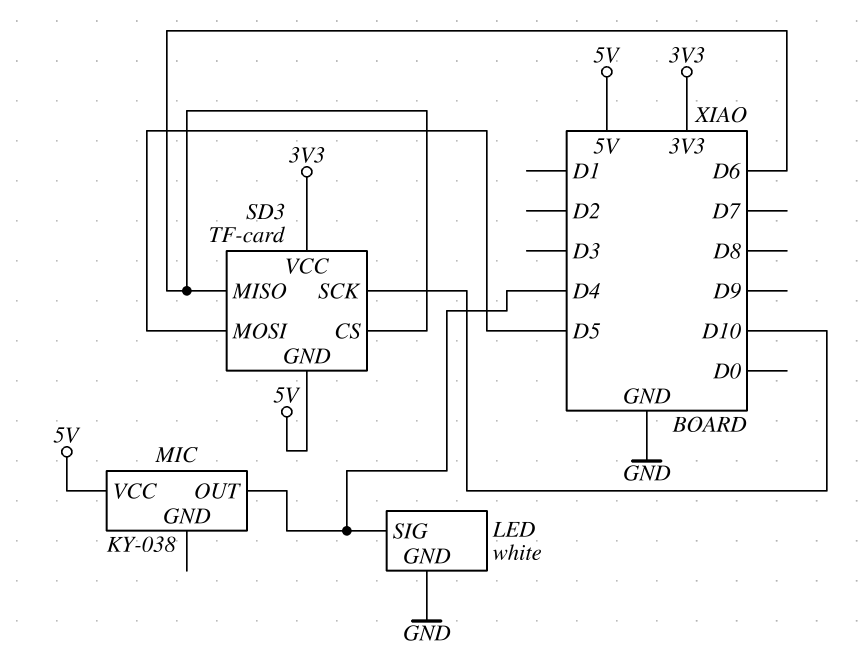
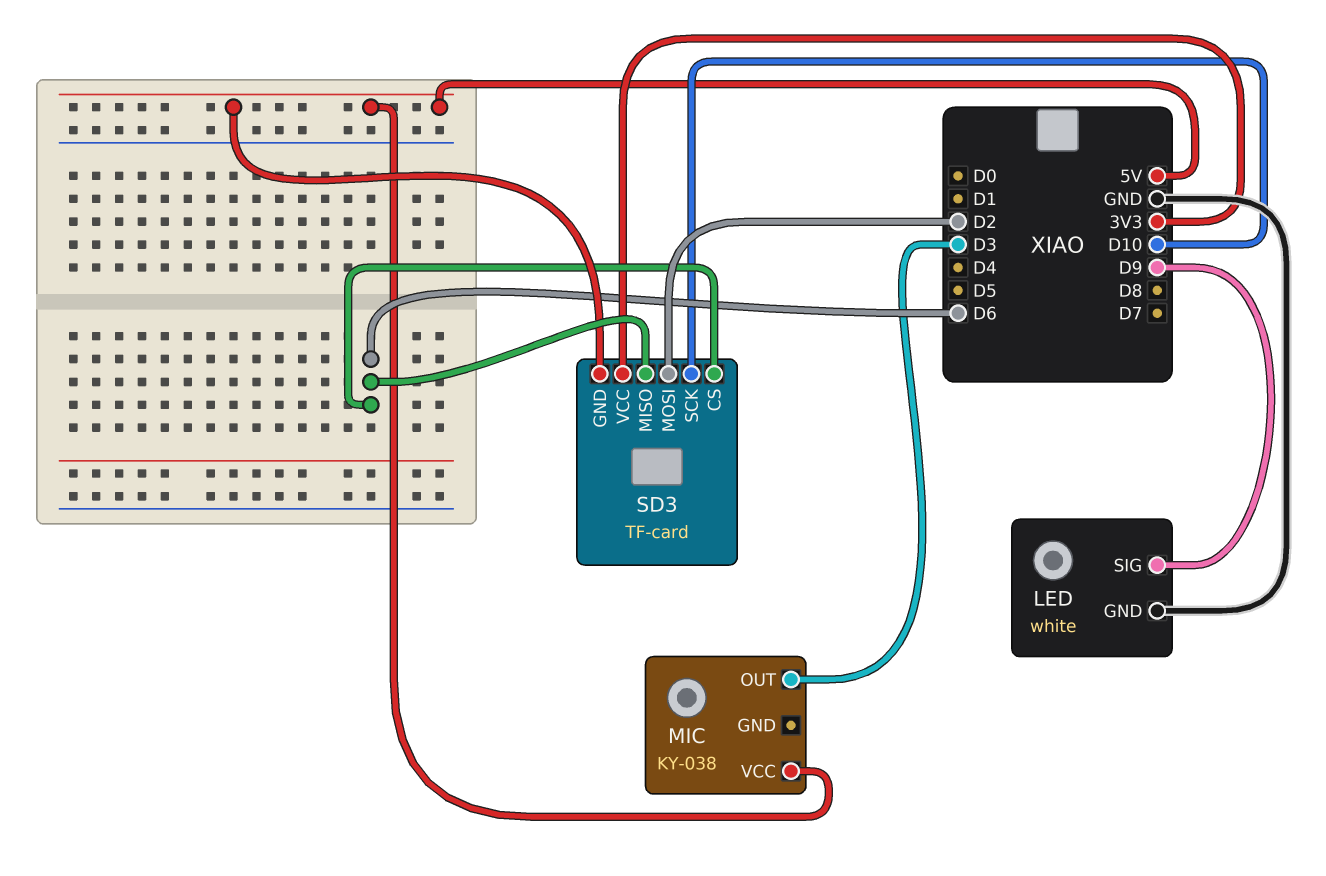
LED pin SIG: D4 -> D9
MIC pin OUT: D4 -> D3
SD3 pin MOSI: D5 -> D2

